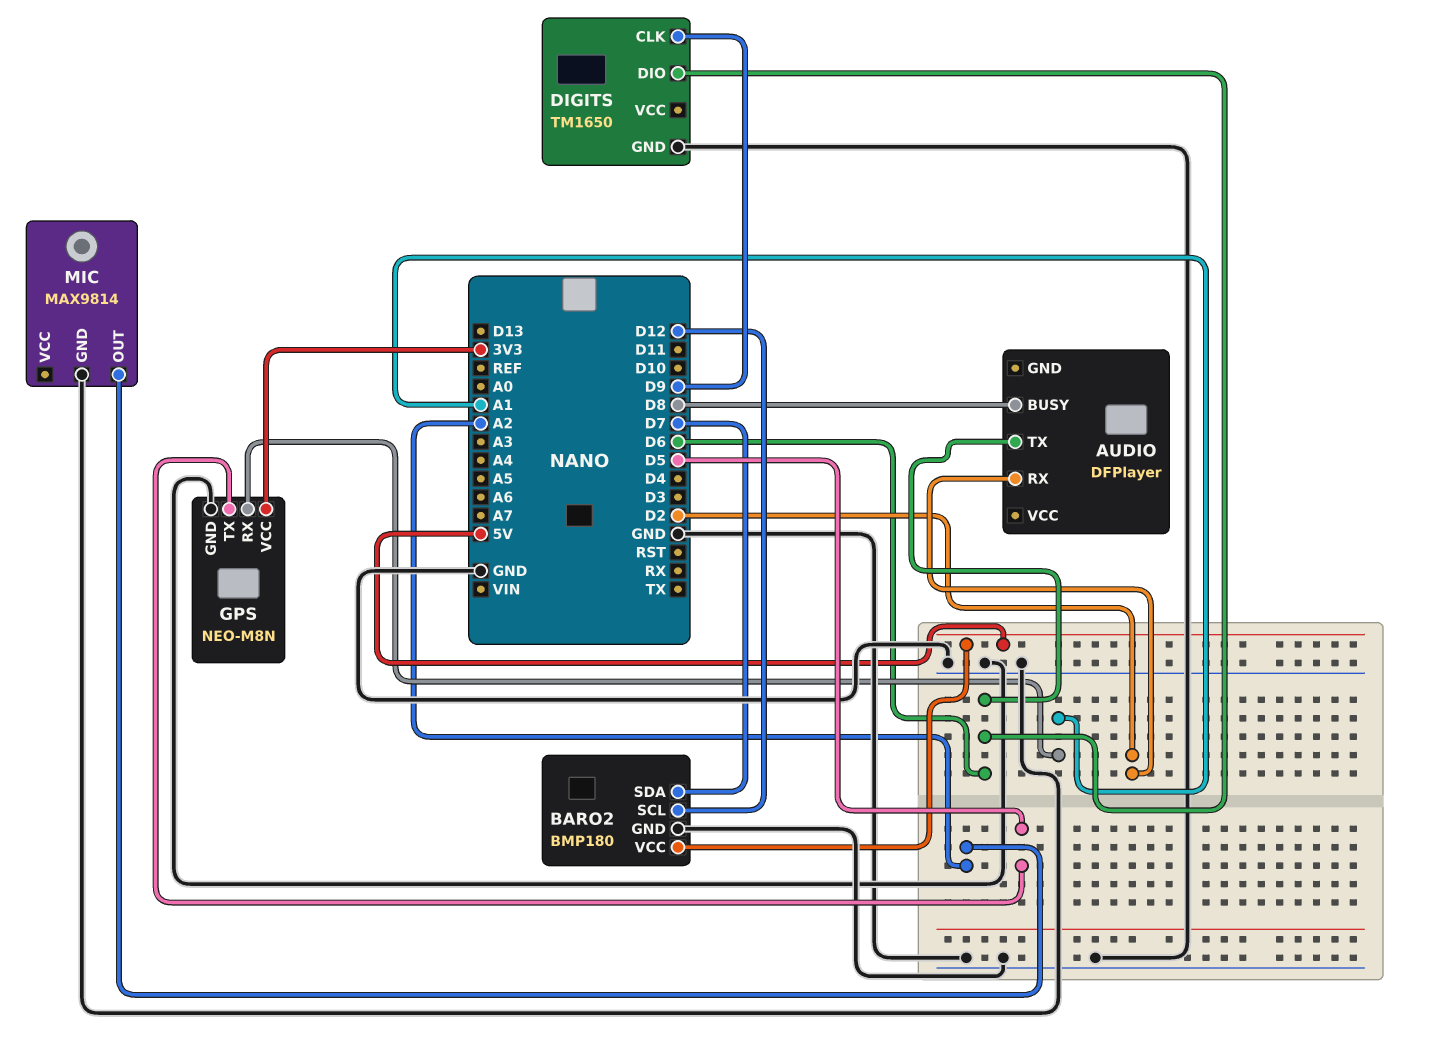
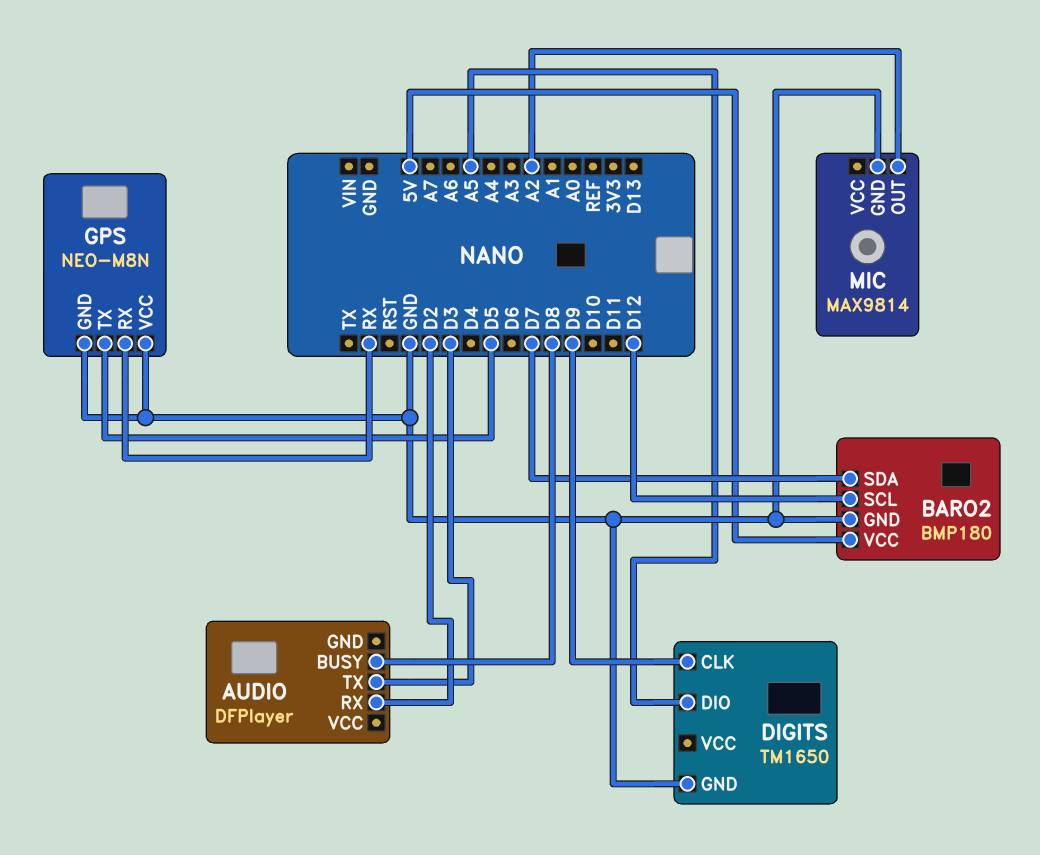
AUDIO pin TX: D6 -> D3
DIGITS pin DIO: D6 -> A5
GPS pin RX: A1 -> RX
GPS pin VCC: 3V3 -> GND

